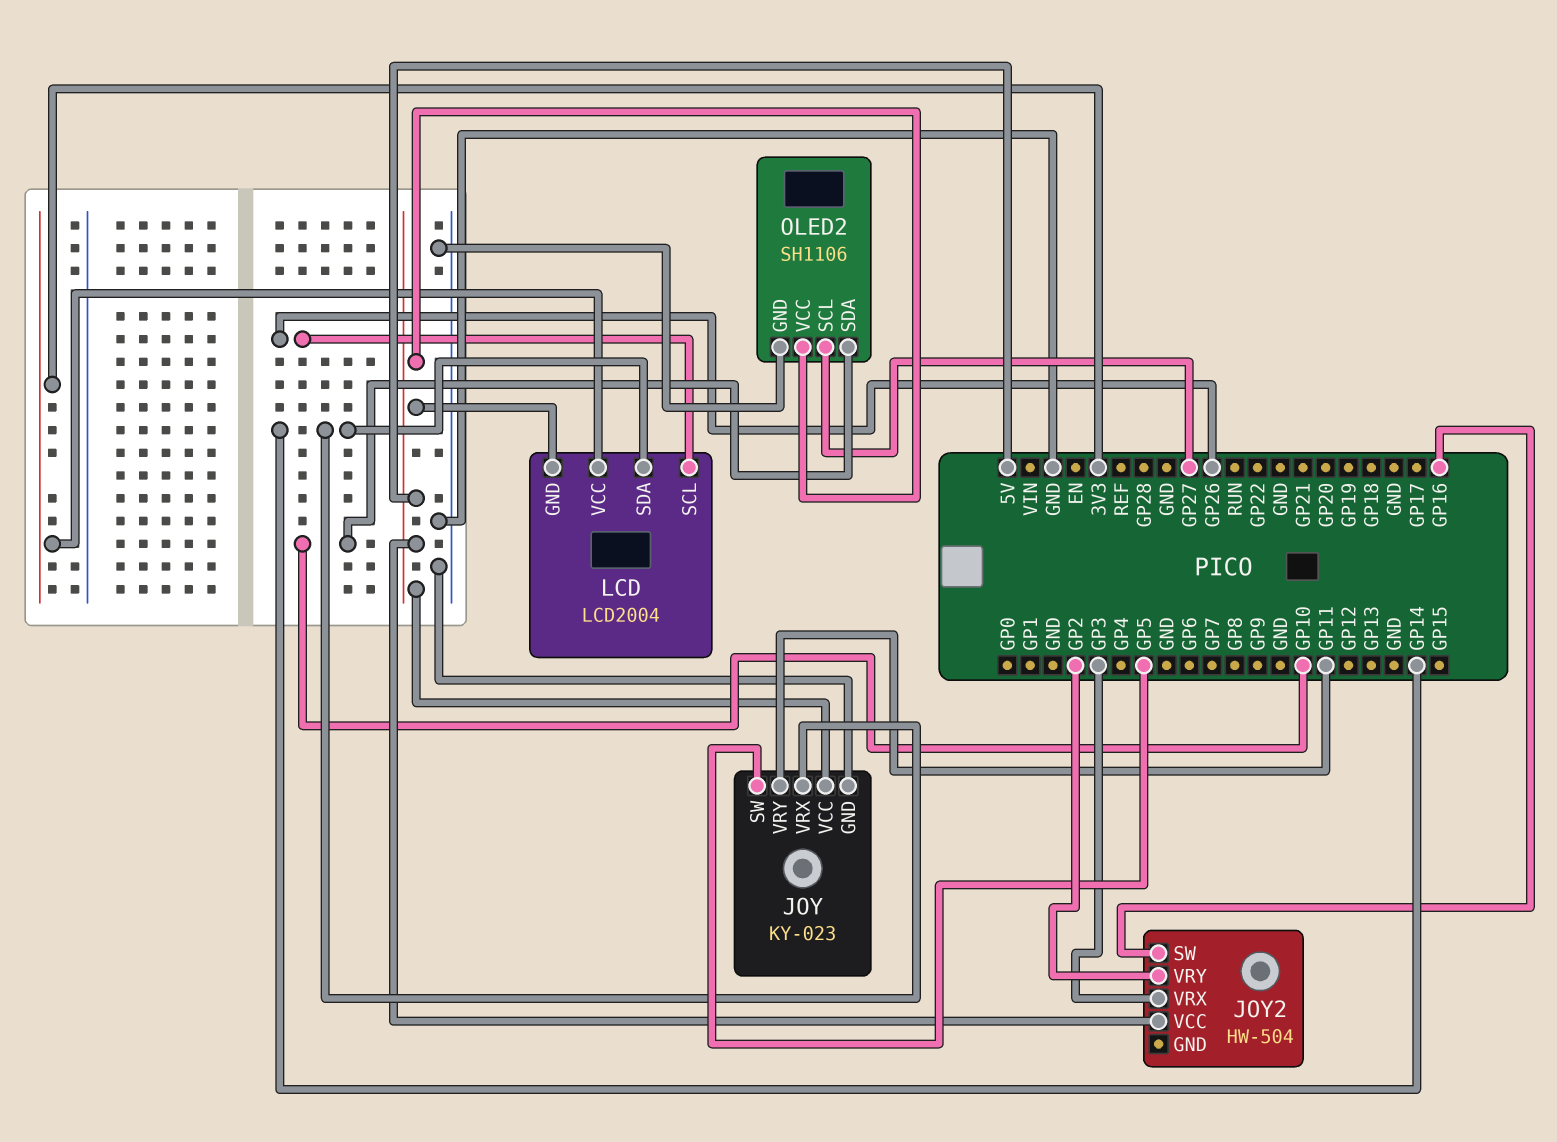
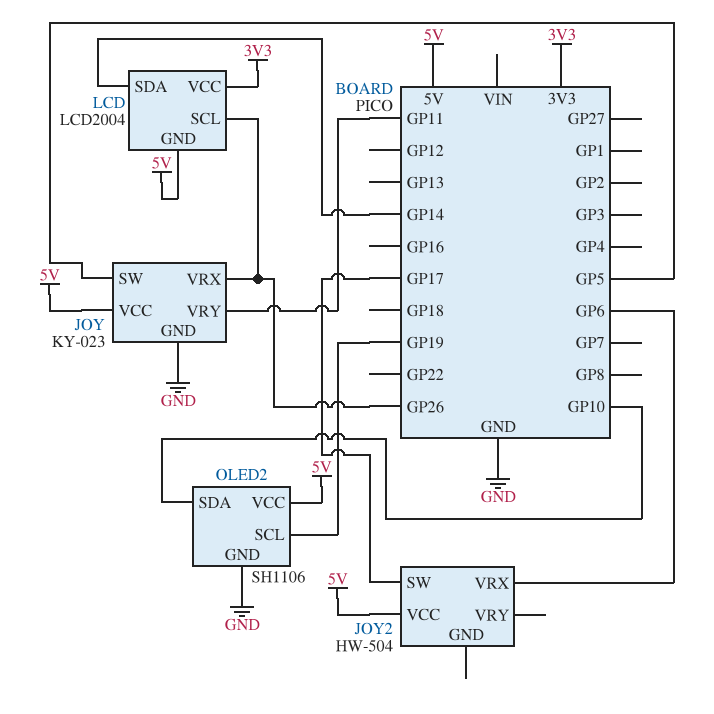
JOY pin VRX: GP14 -> GP26
JOY2 pin SW: GP16 -> GP17
JOY2 pin VRX: GP3 -> GP6
JOY2 pin VRY: GP2 -> none
OLED2 pin SCL: GP27 -> GP19

